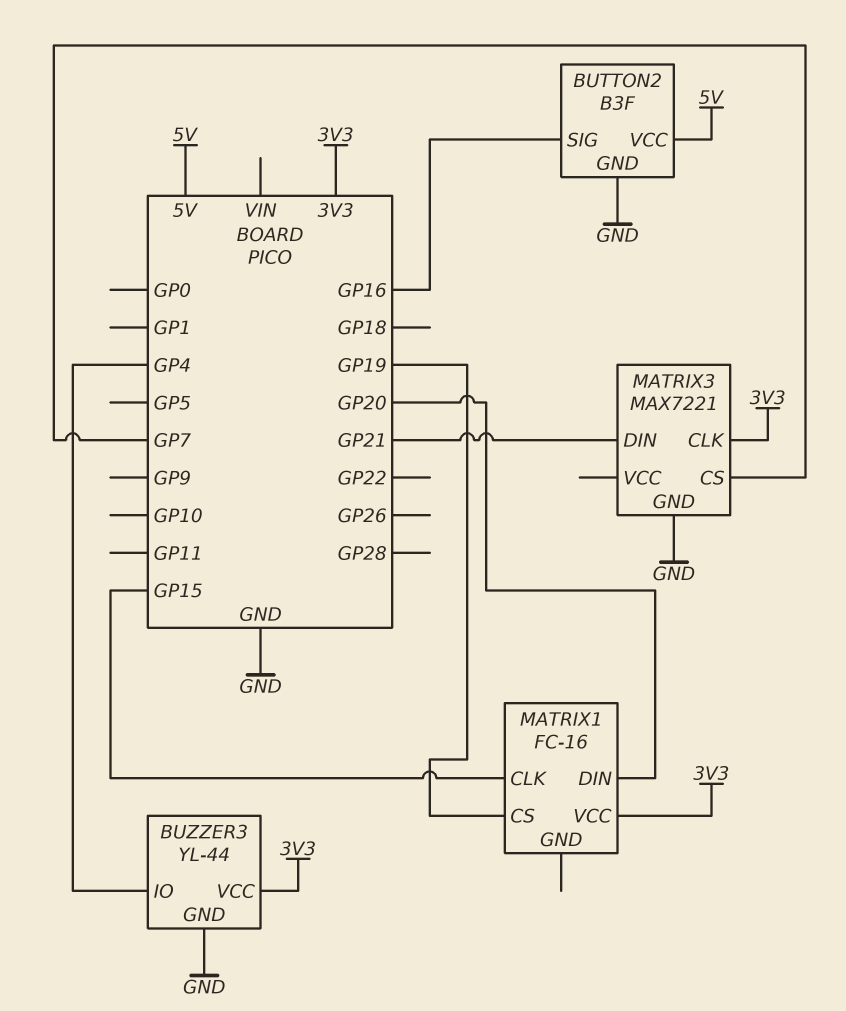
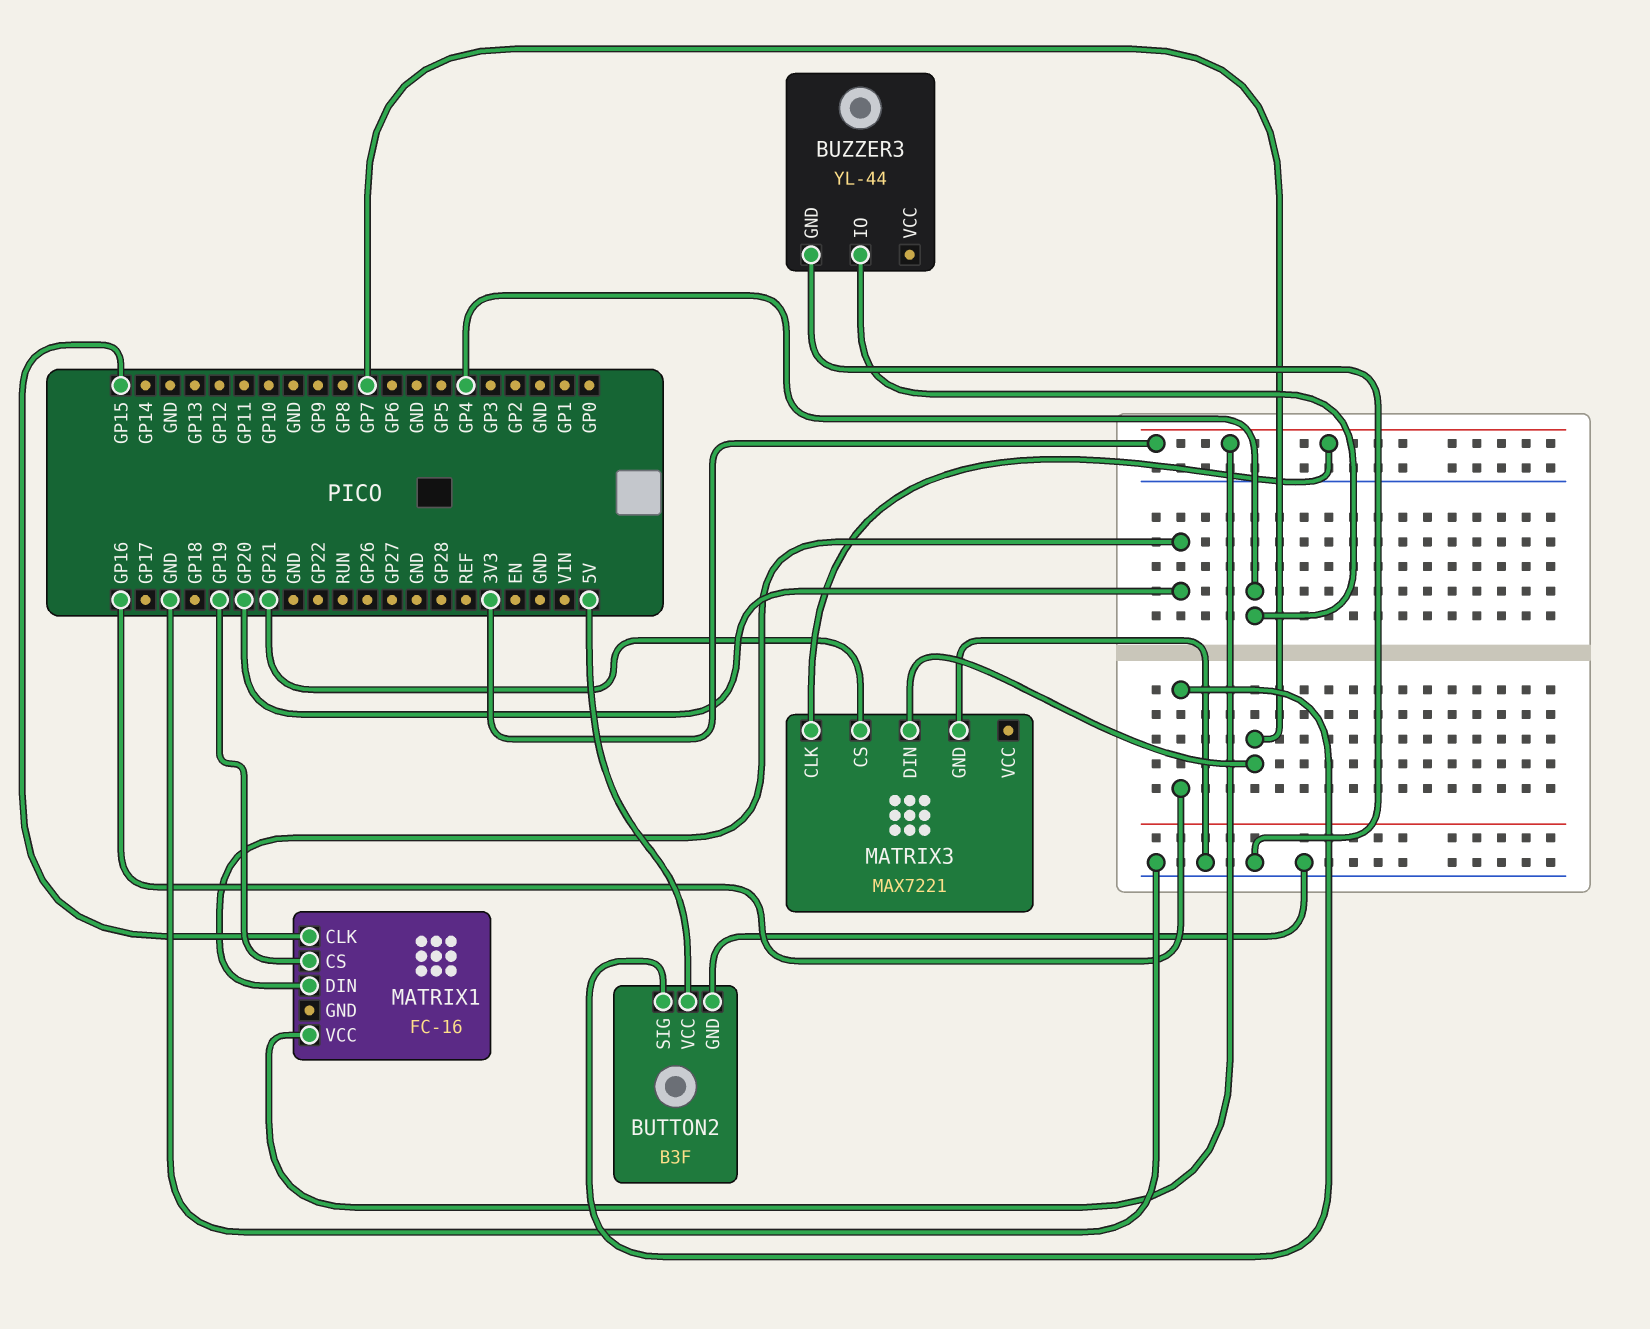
BUZZER3 pin VCC: 3V3 -> none
MATRIX3 pin CS: GP7 -> GP21
MATRIX3 pin DIN: GP21 -> GP7

